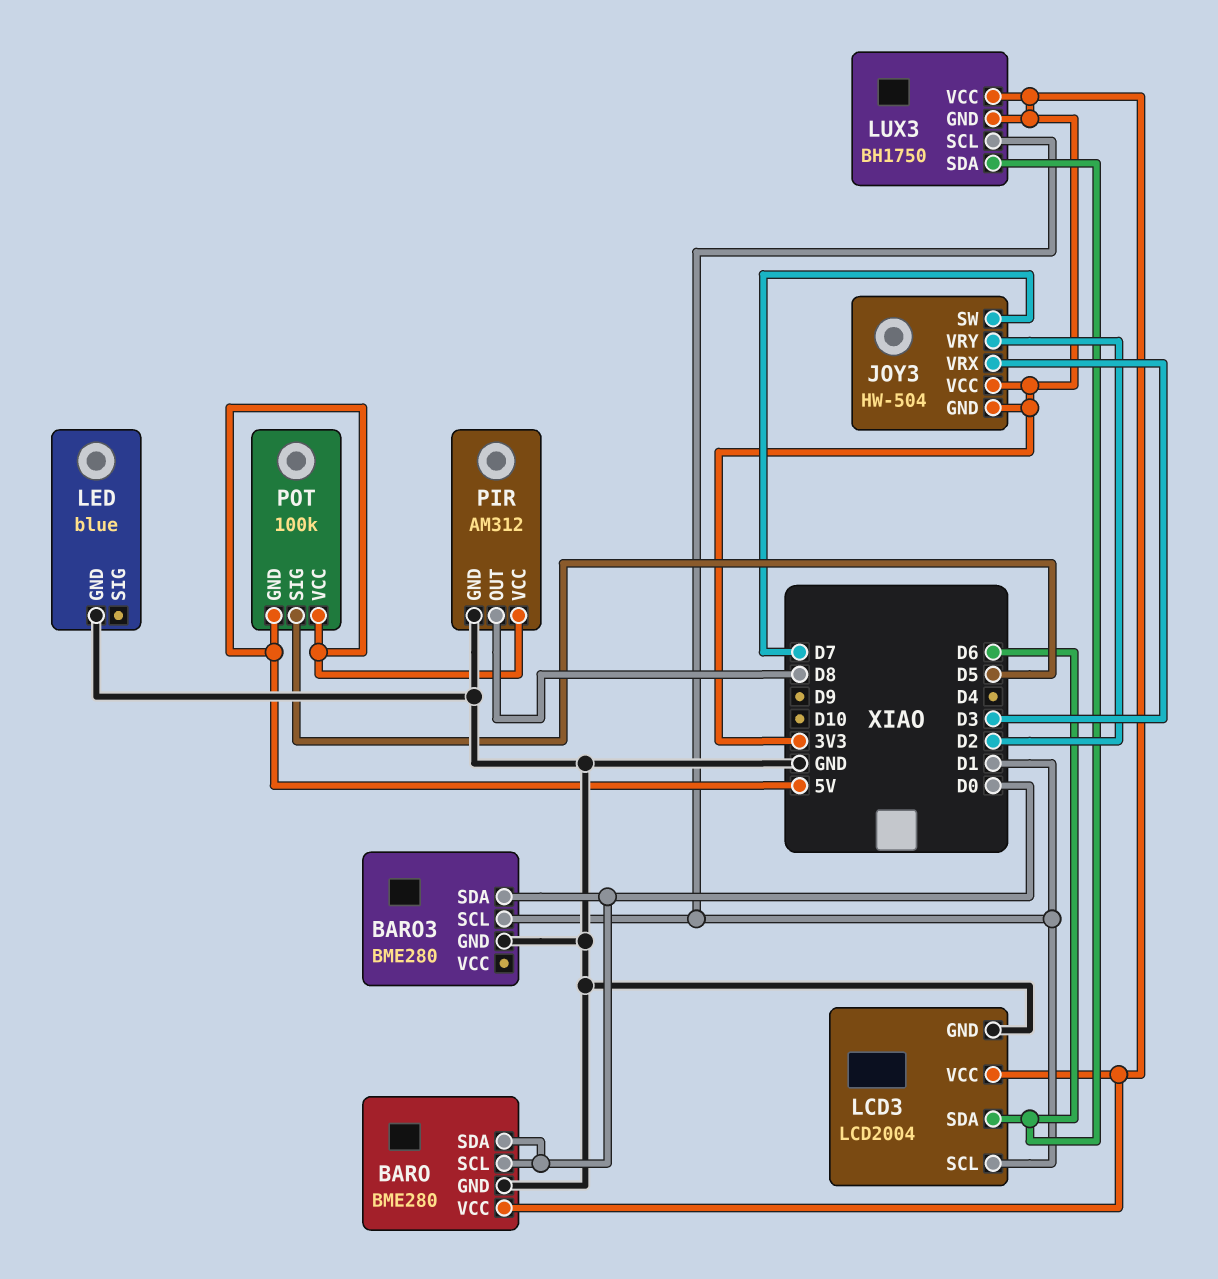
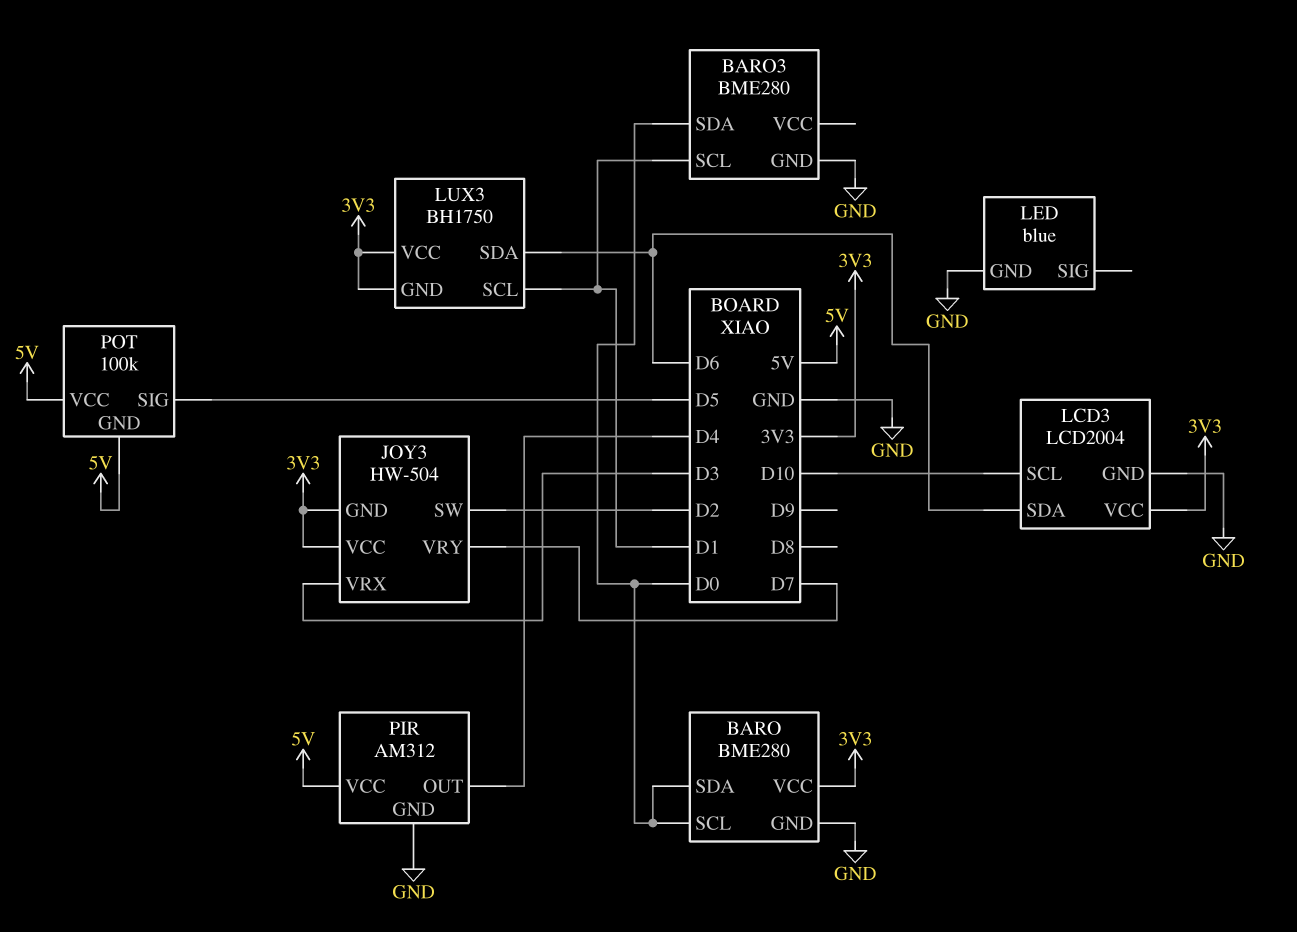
JOY3 pin SW: D7 -> D2
JOY3 pin VRY: D2 -> D7
LCD3 pin SCL: D1 -> D10
PIR pin OUT: D8 -> D4

